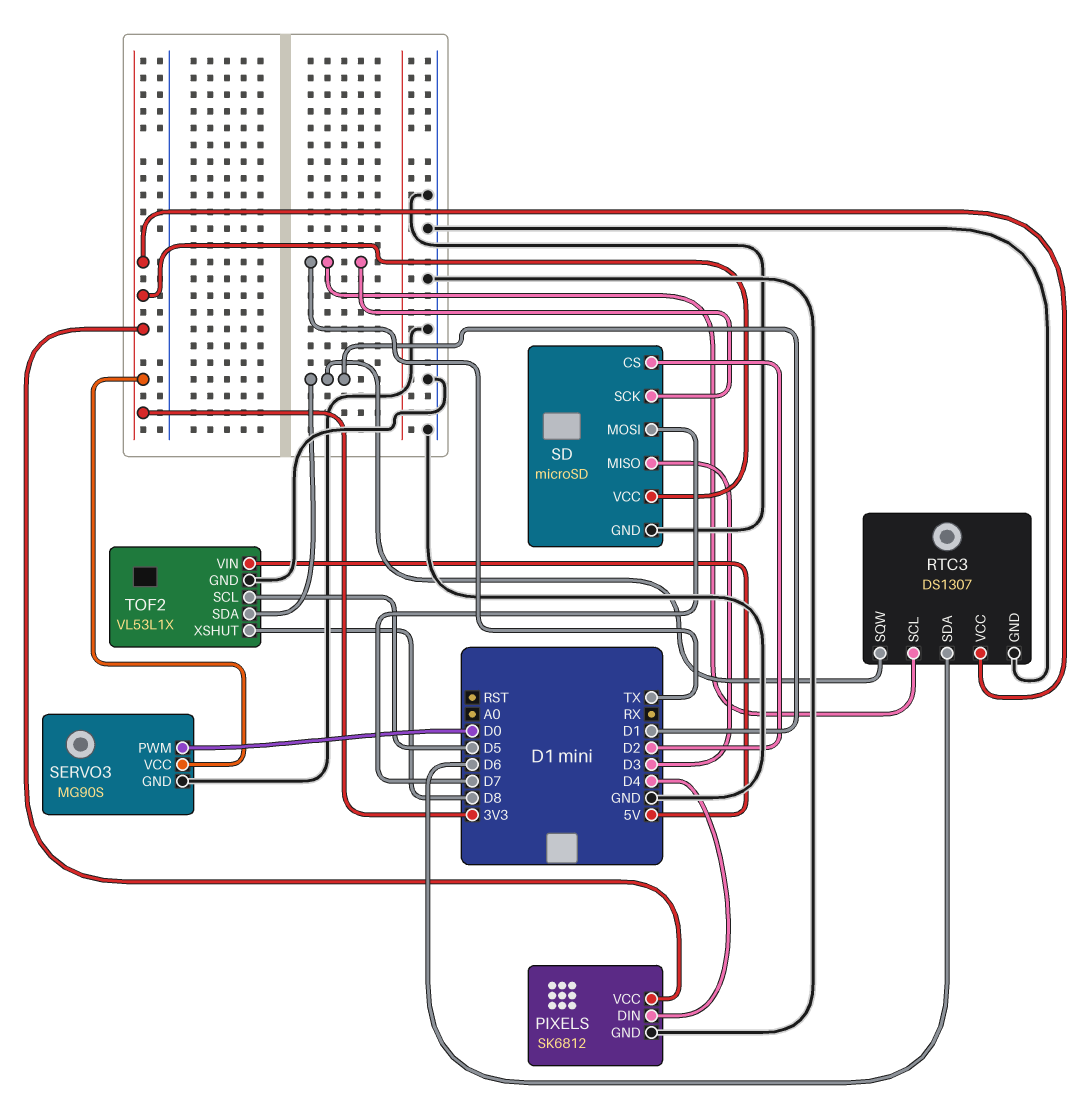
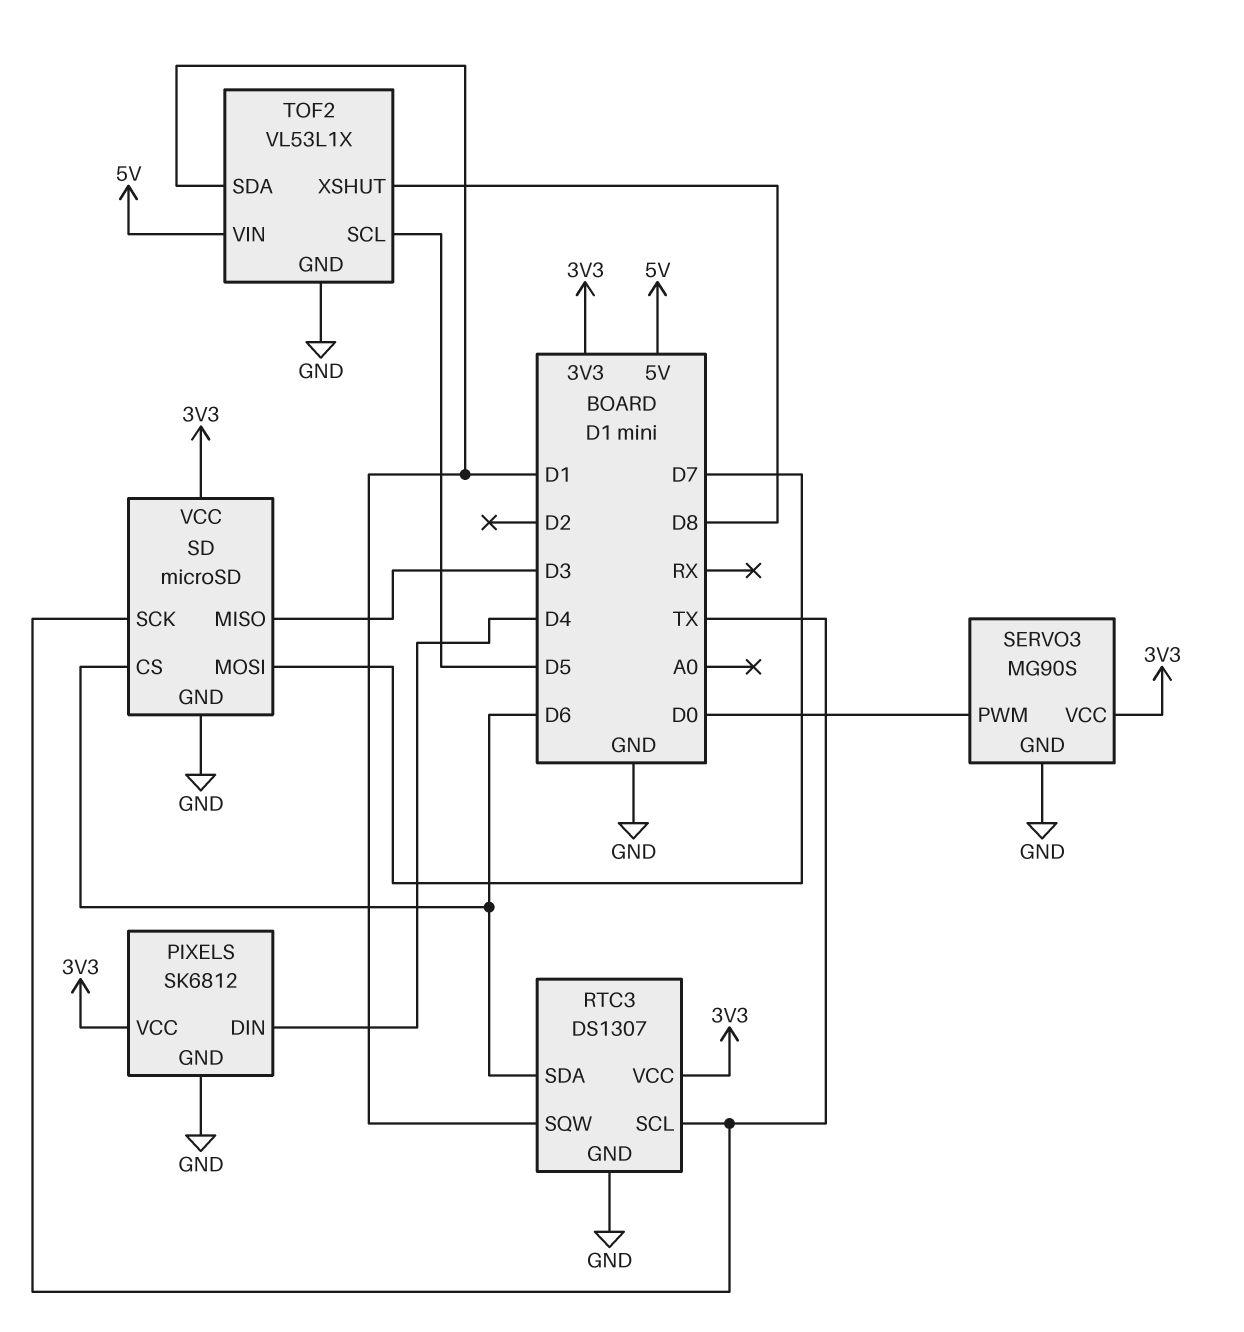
SD pin CS: D2 -> D6

